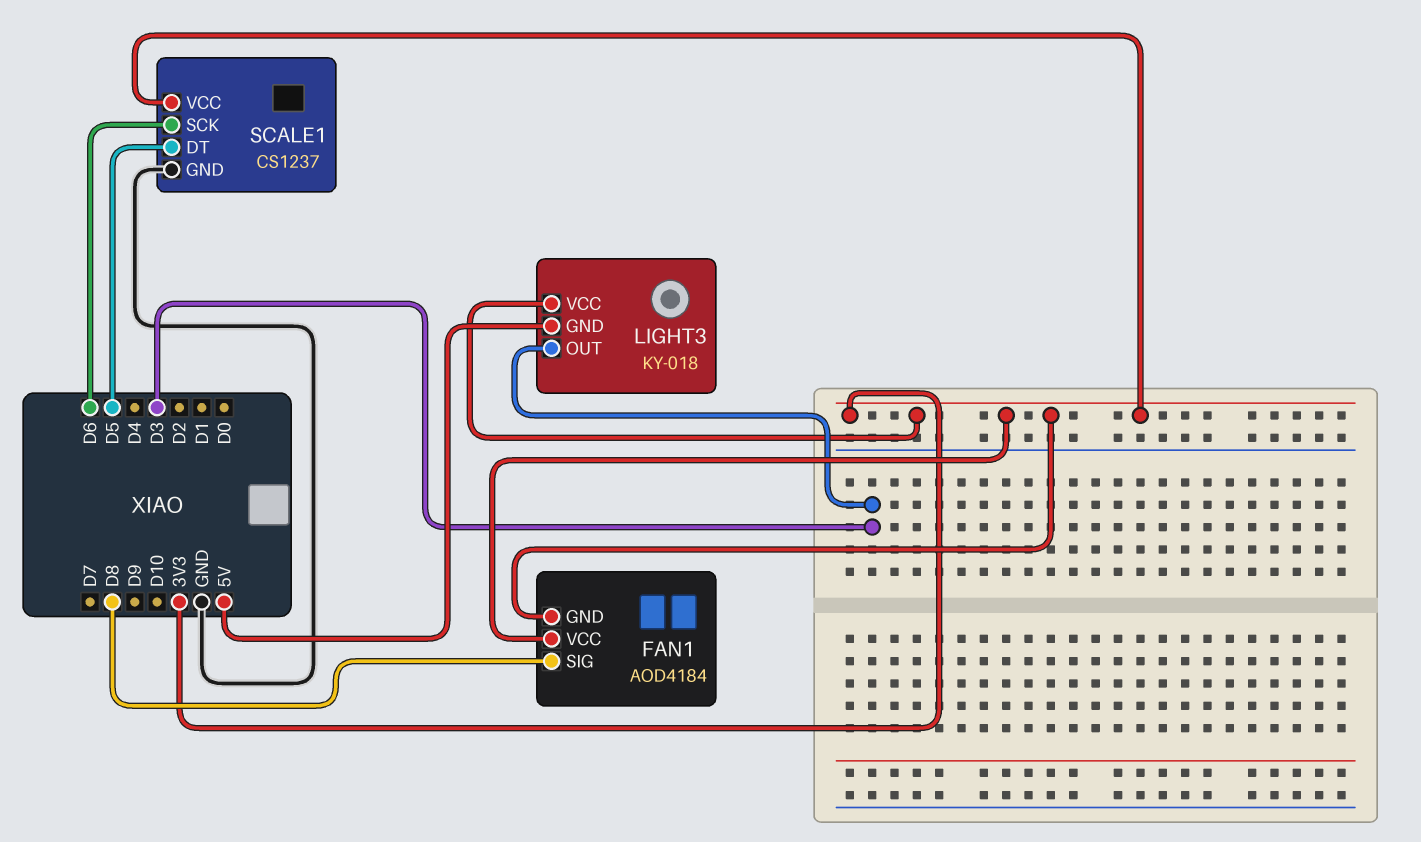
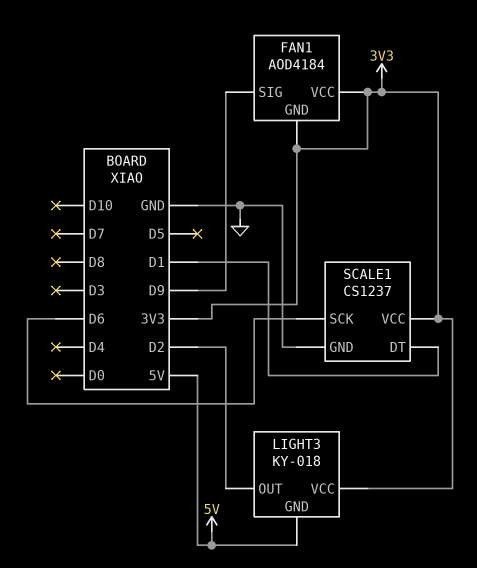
FAN1 pin SIG: D8 -> D9
LIGHT3 pin OUT: D3 -> D2
SCALE1 pin DT: D5 -> D1

